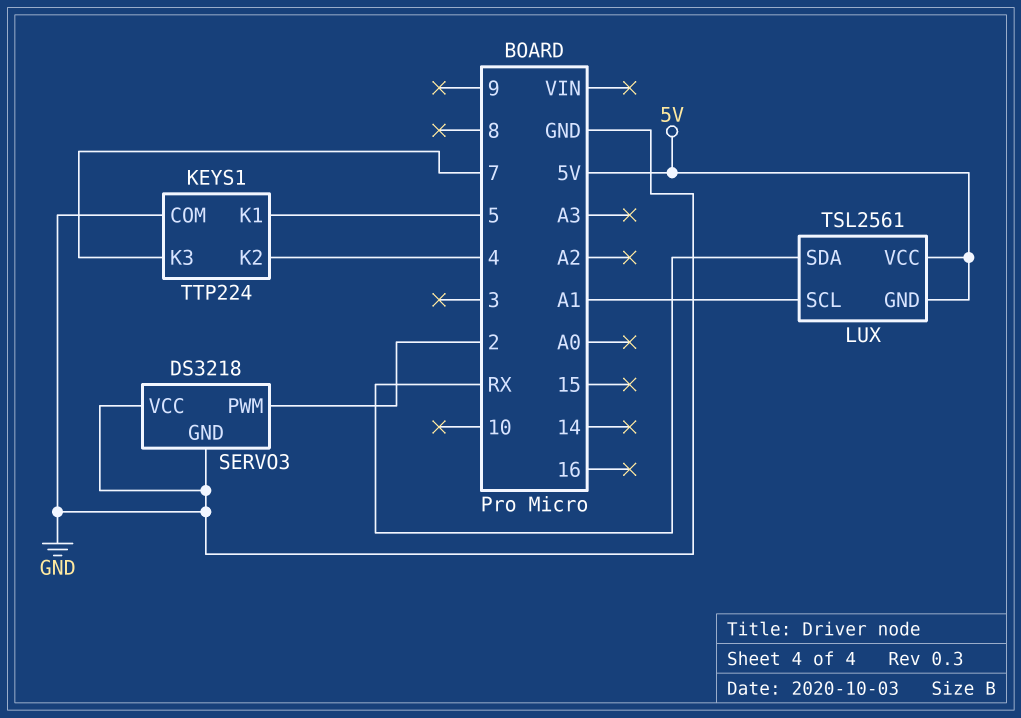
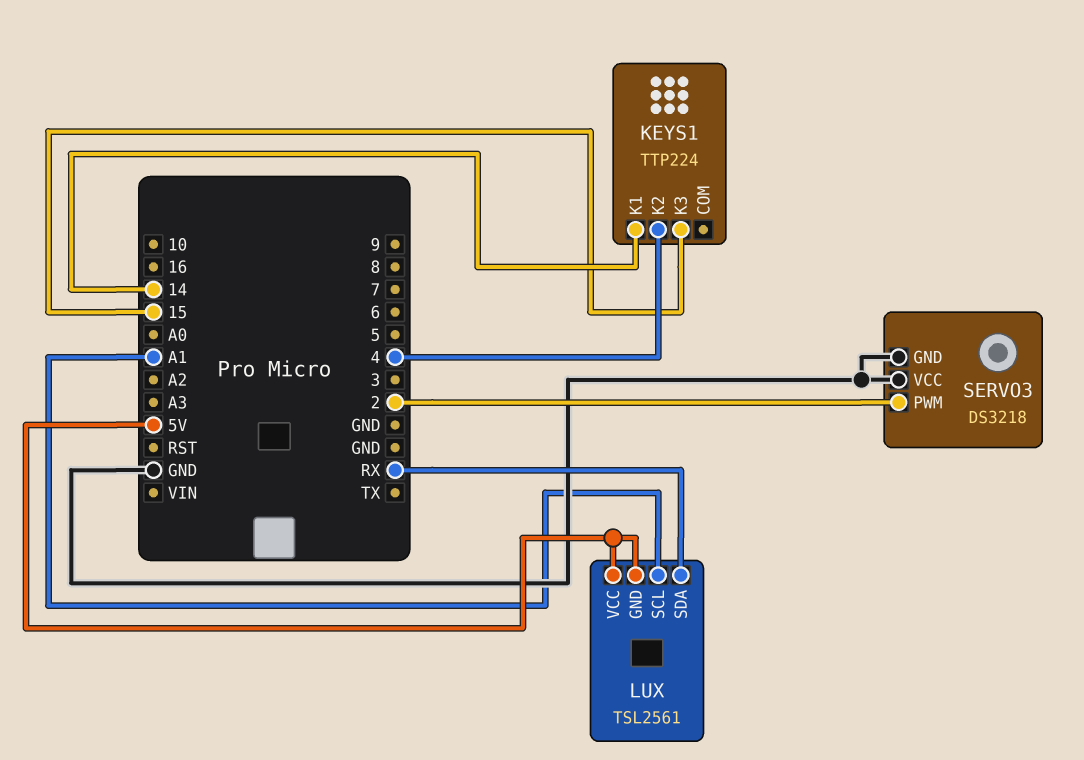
KEYS1 pin COM: GND -> none
KEYS1 pin K1: 5 -> 14
KEYS1 pin K3: 7 -> 15

